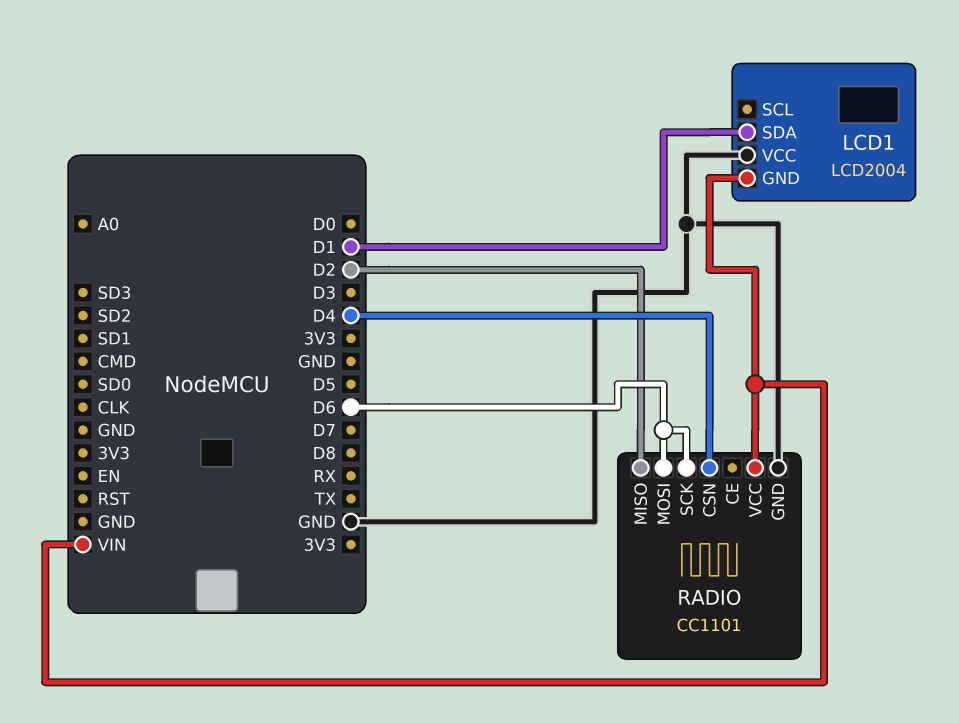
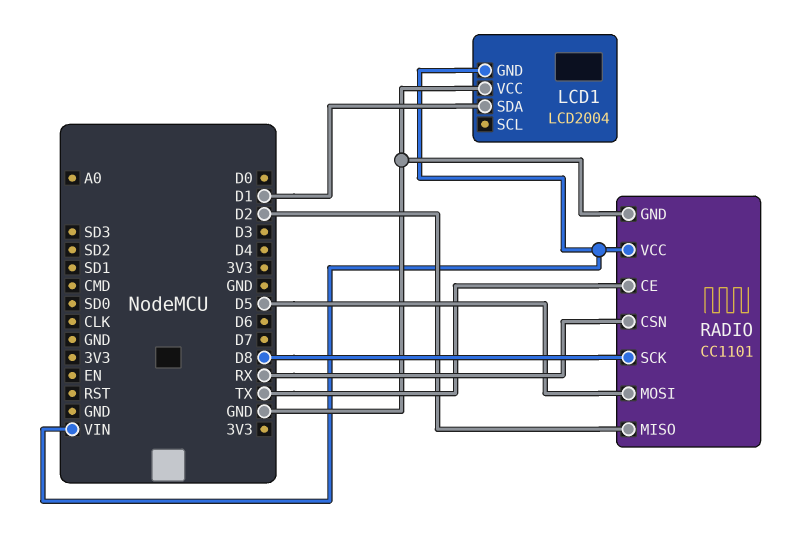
RADIO pin CE: none -> TX
RADIO pin CSN: D4 -> RX
RADIO pin MOSI: D6 -> D5
RADIO pin SCK: D6 -> D8

